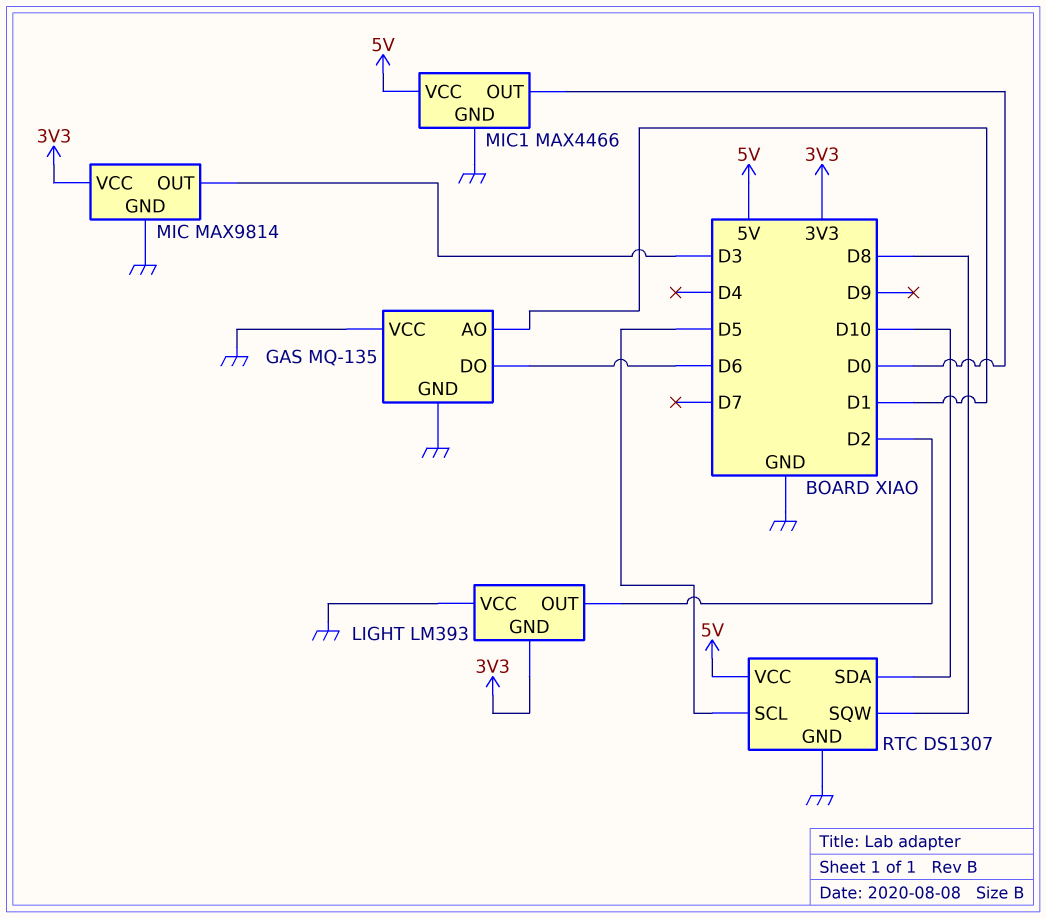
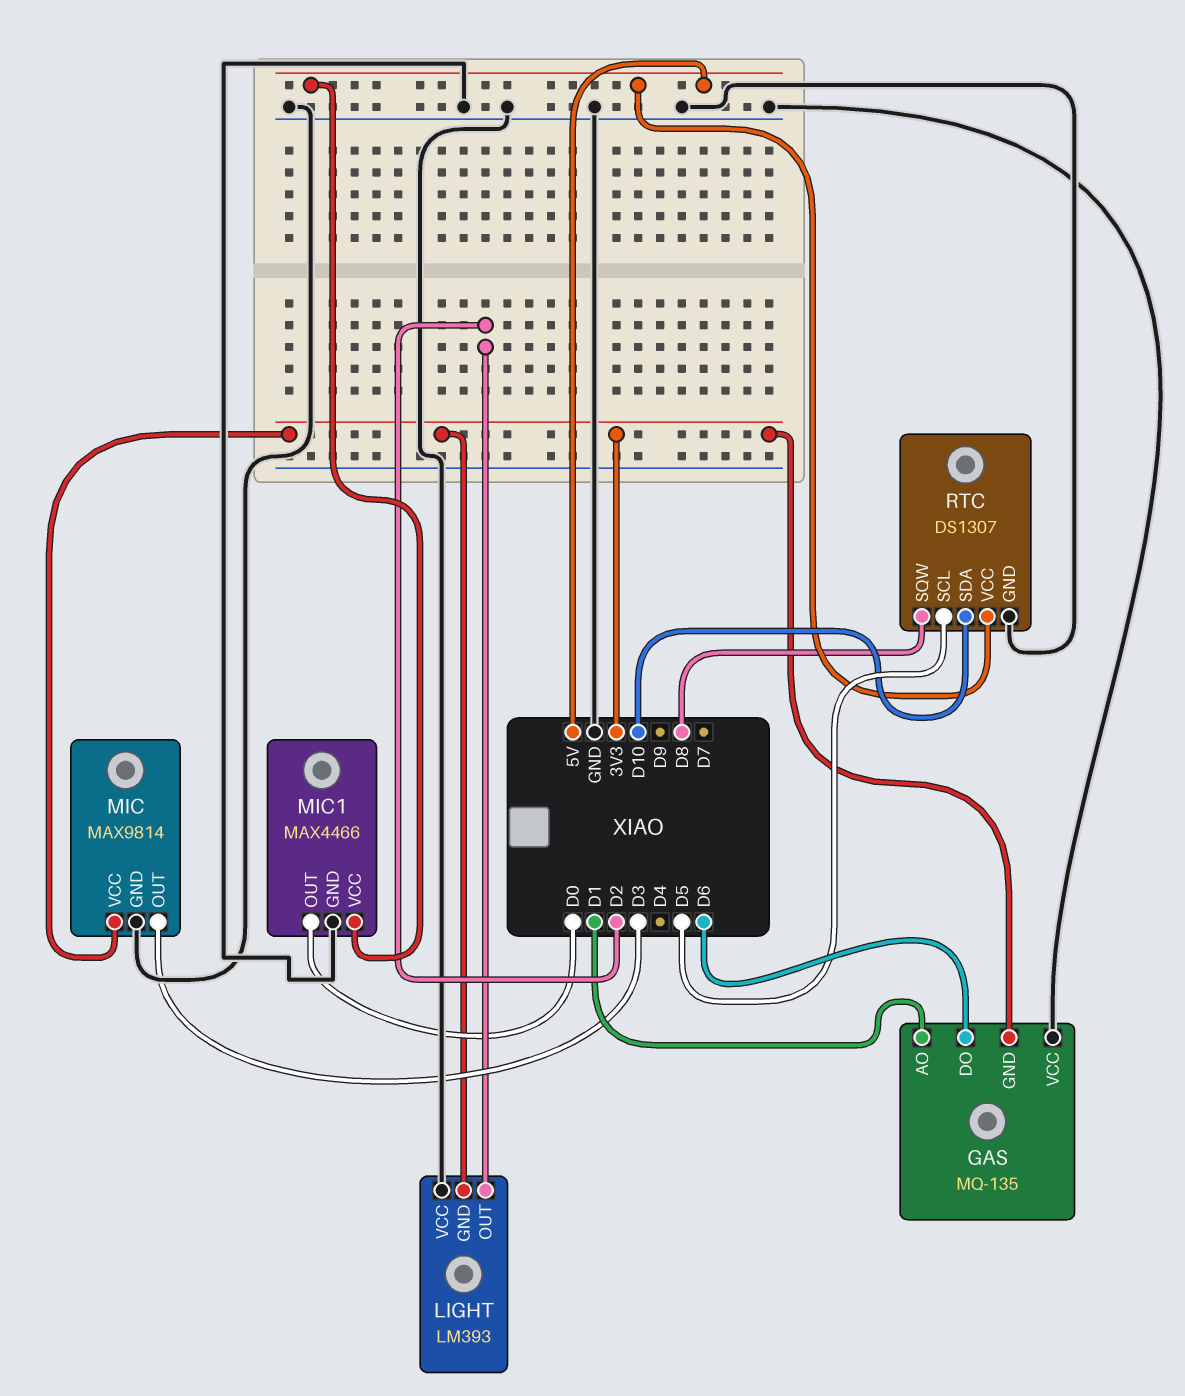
GAS pin GND: GND -> 3V3

